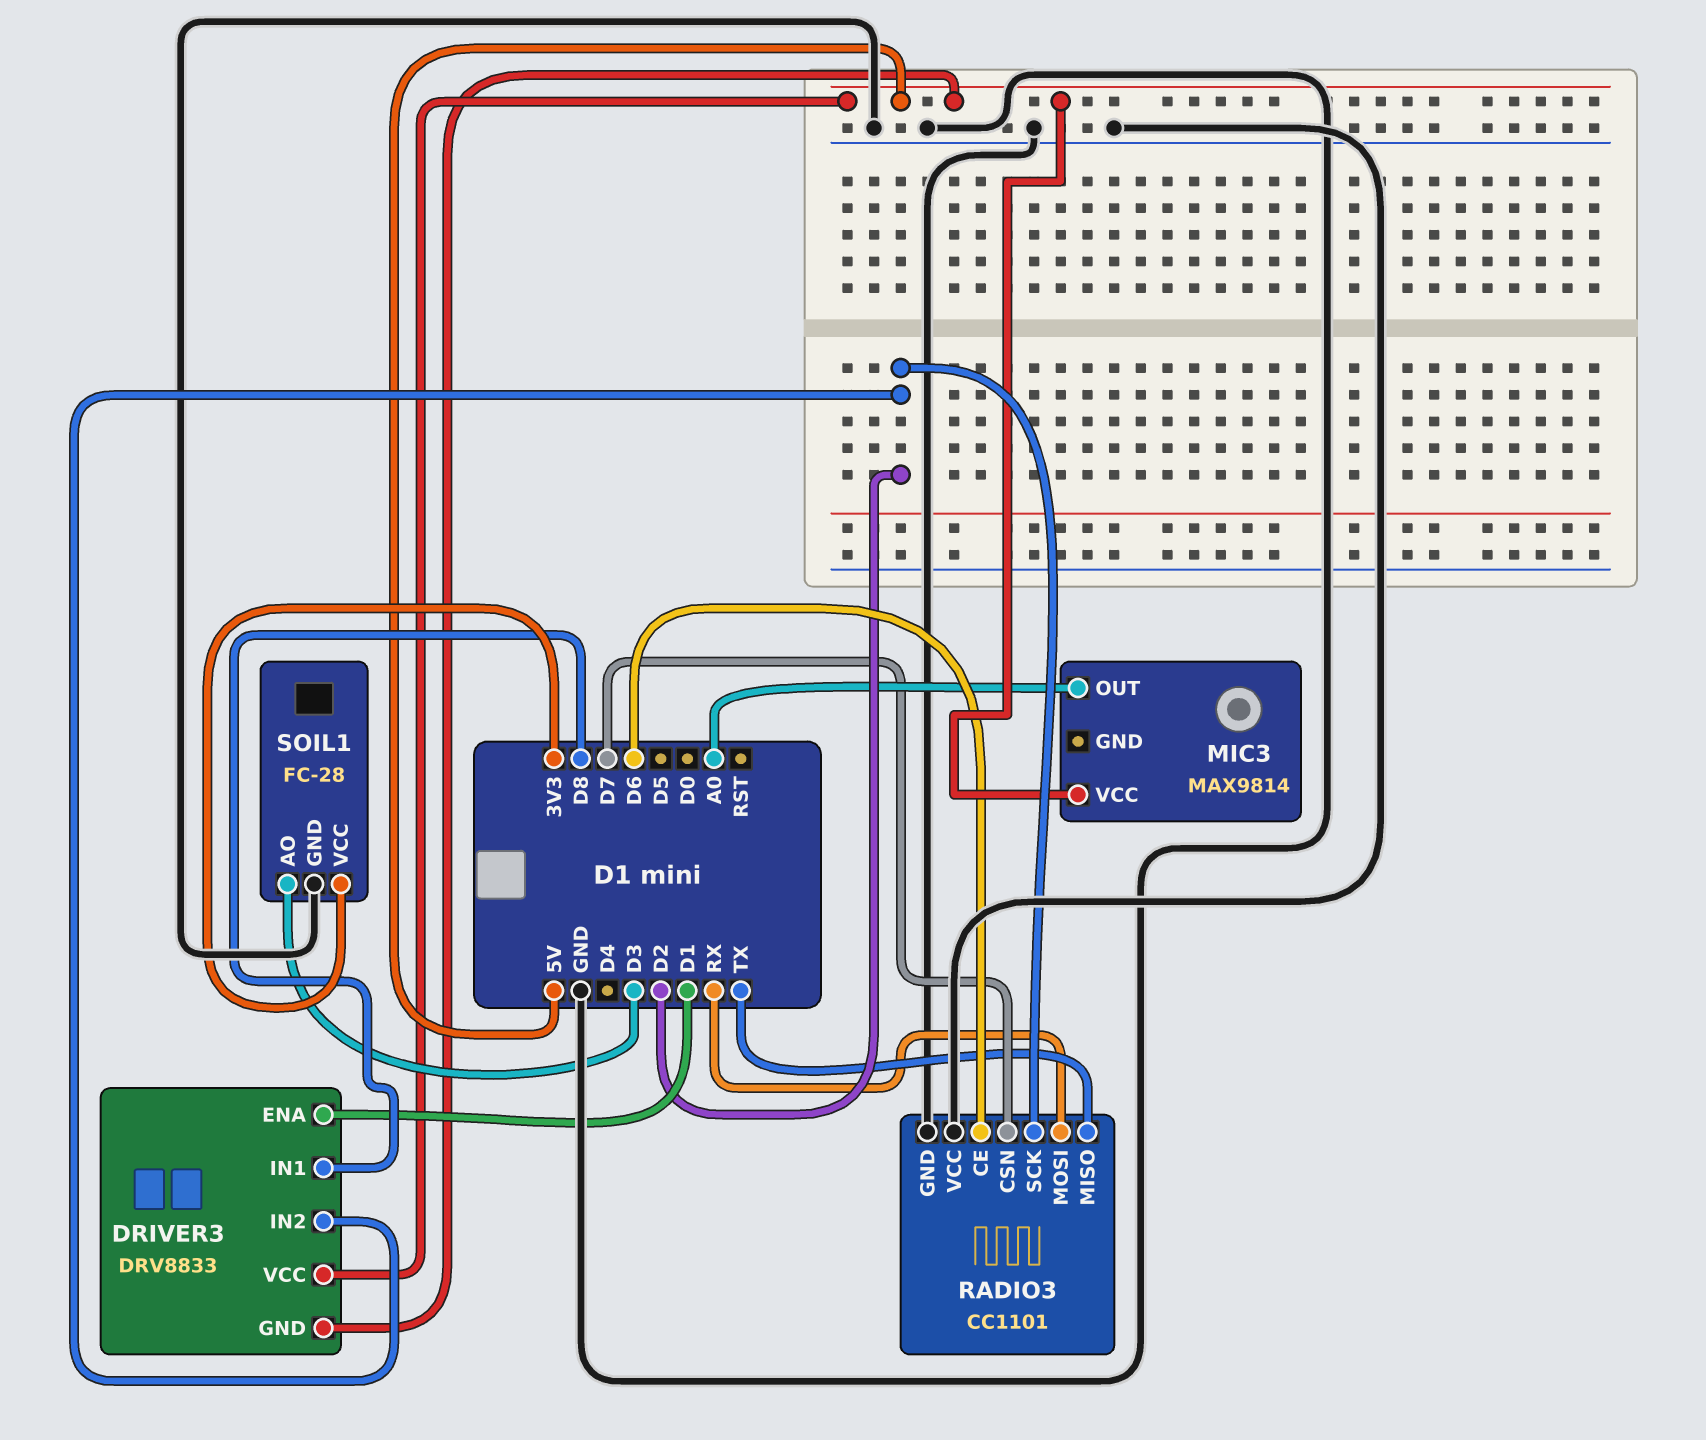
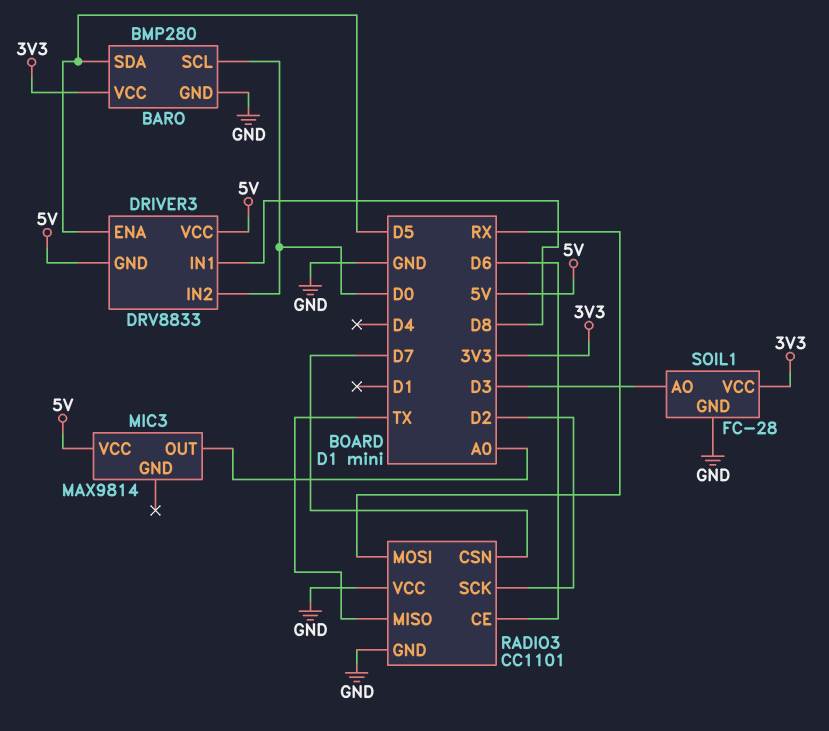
BARO: none -> BMP280
BARO pin GND: none -> GND
BARO pin SCL: none -> D0
BARO pin SDA: none -> D5
BARO pin VCC: none -> 3V3
DRIVER3 pin ENA: D1 -> D5
DRIVER3 pin IN2: D2 -> D0

